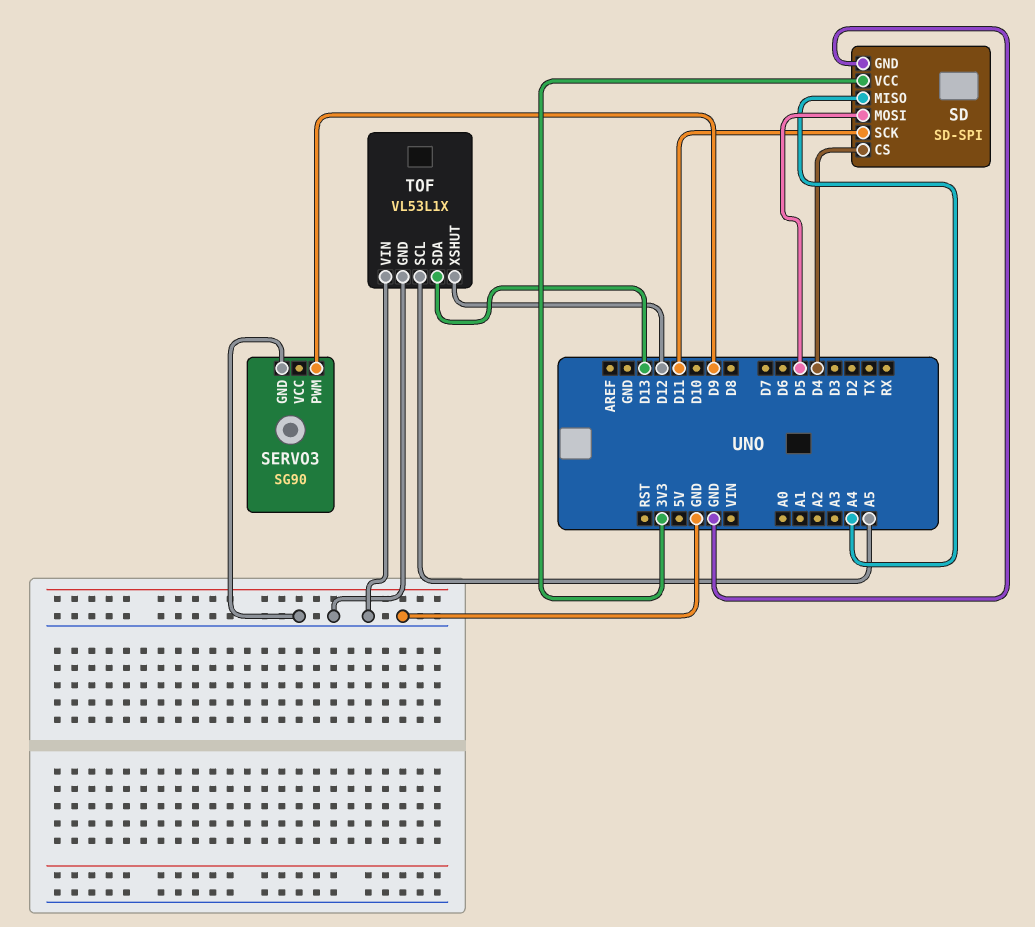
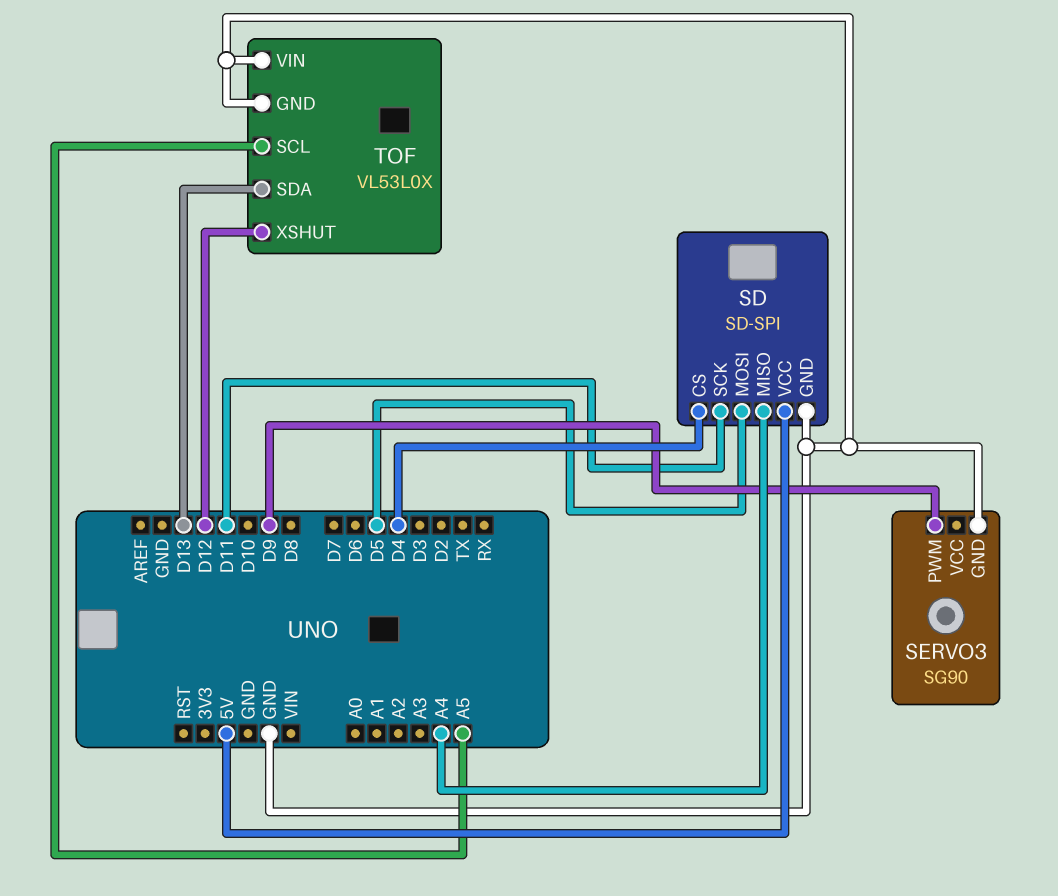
SD pin VCC: 3V3 -> 5V
TOF: VL53L1X -> VL53L0X

